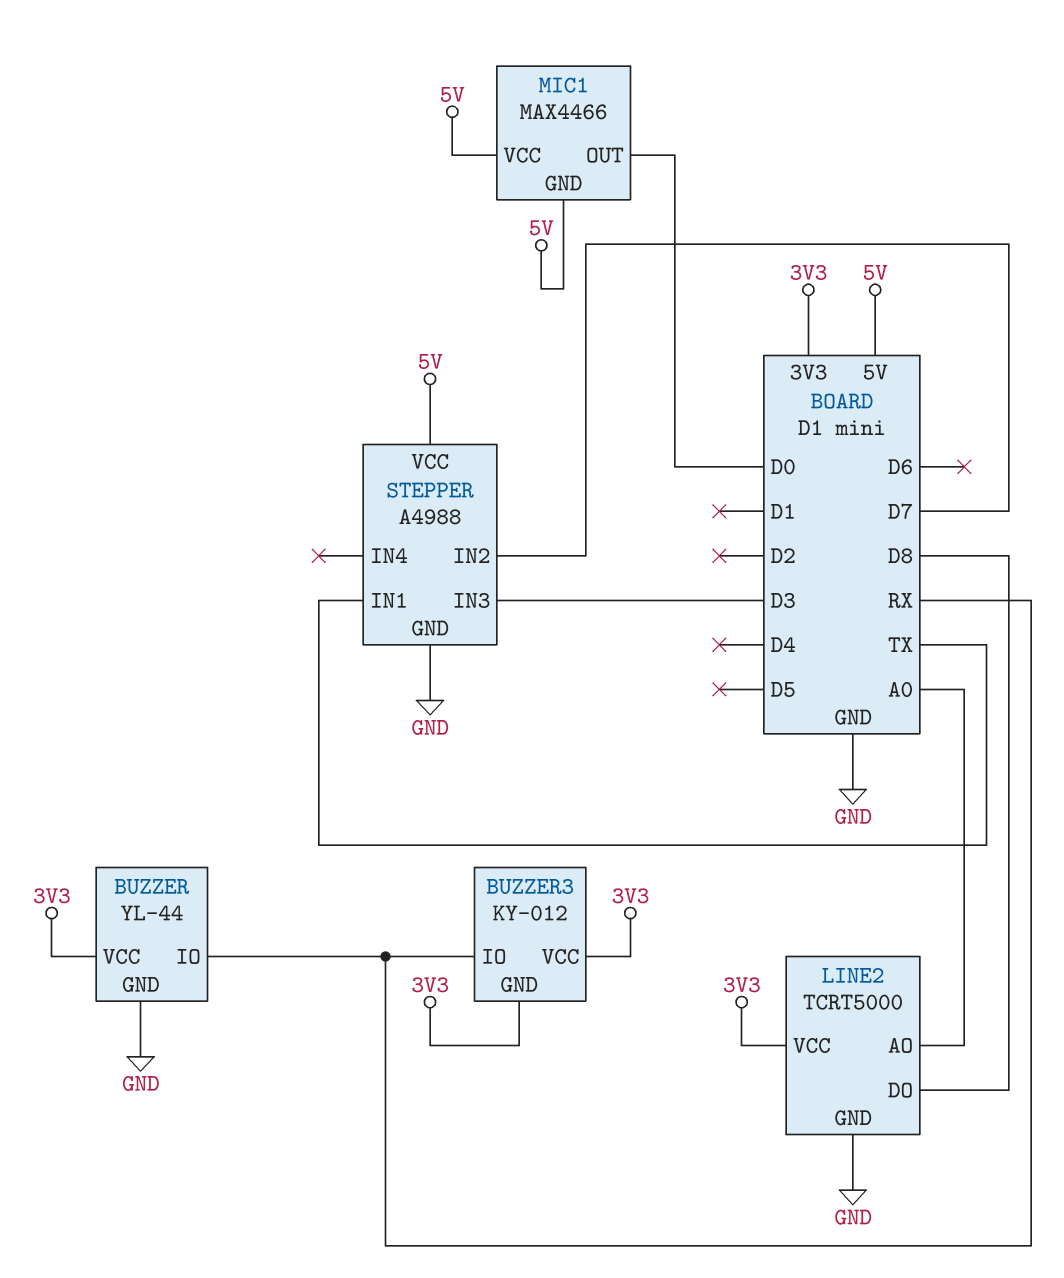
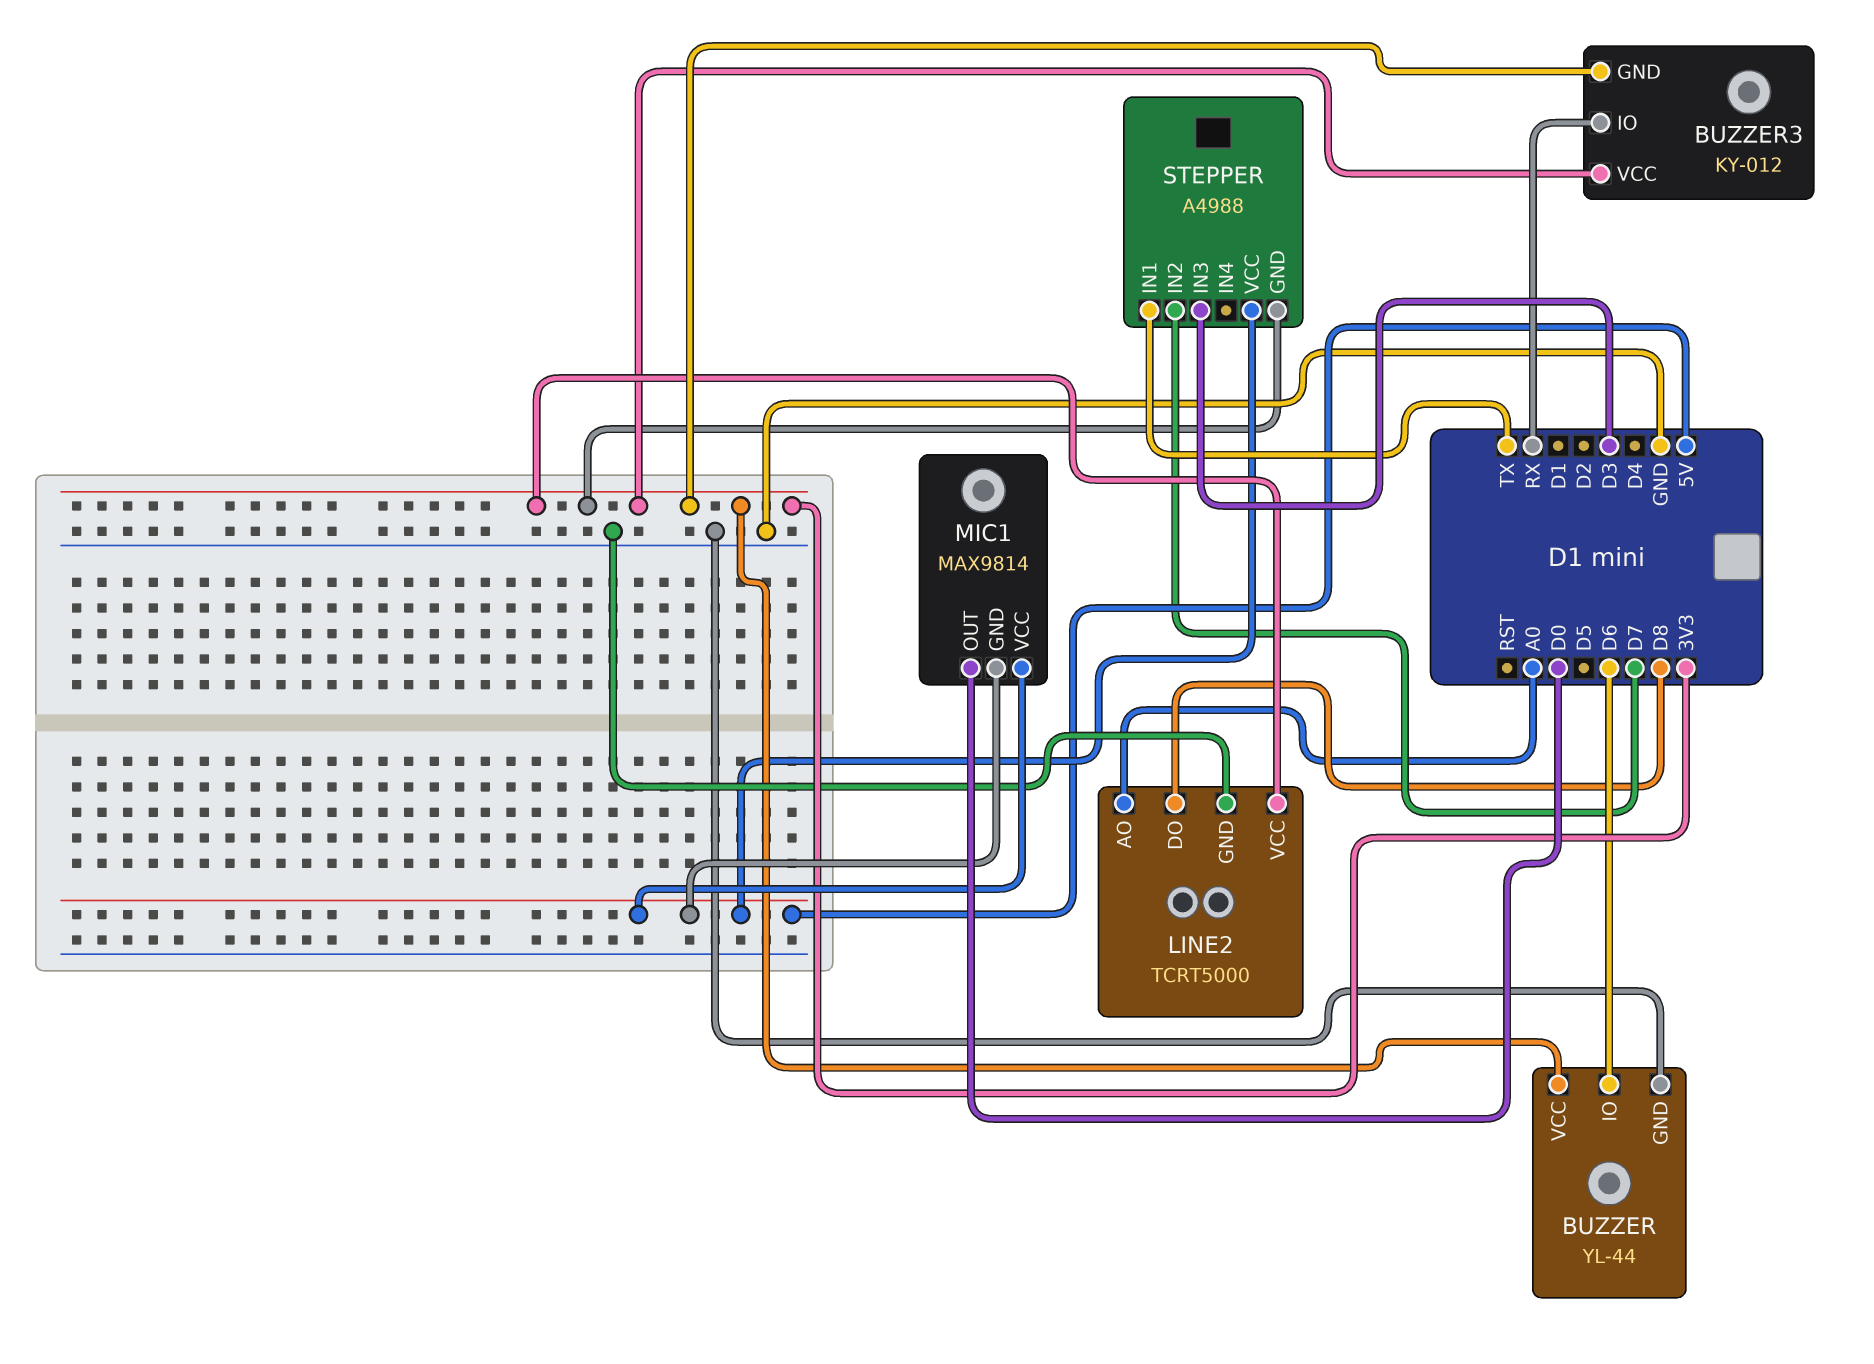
BUZZER pin IO: RX -> D6
MIC1: MAX4466 -> MAX9814
STEPPER pin GND: GND -> 3V3

